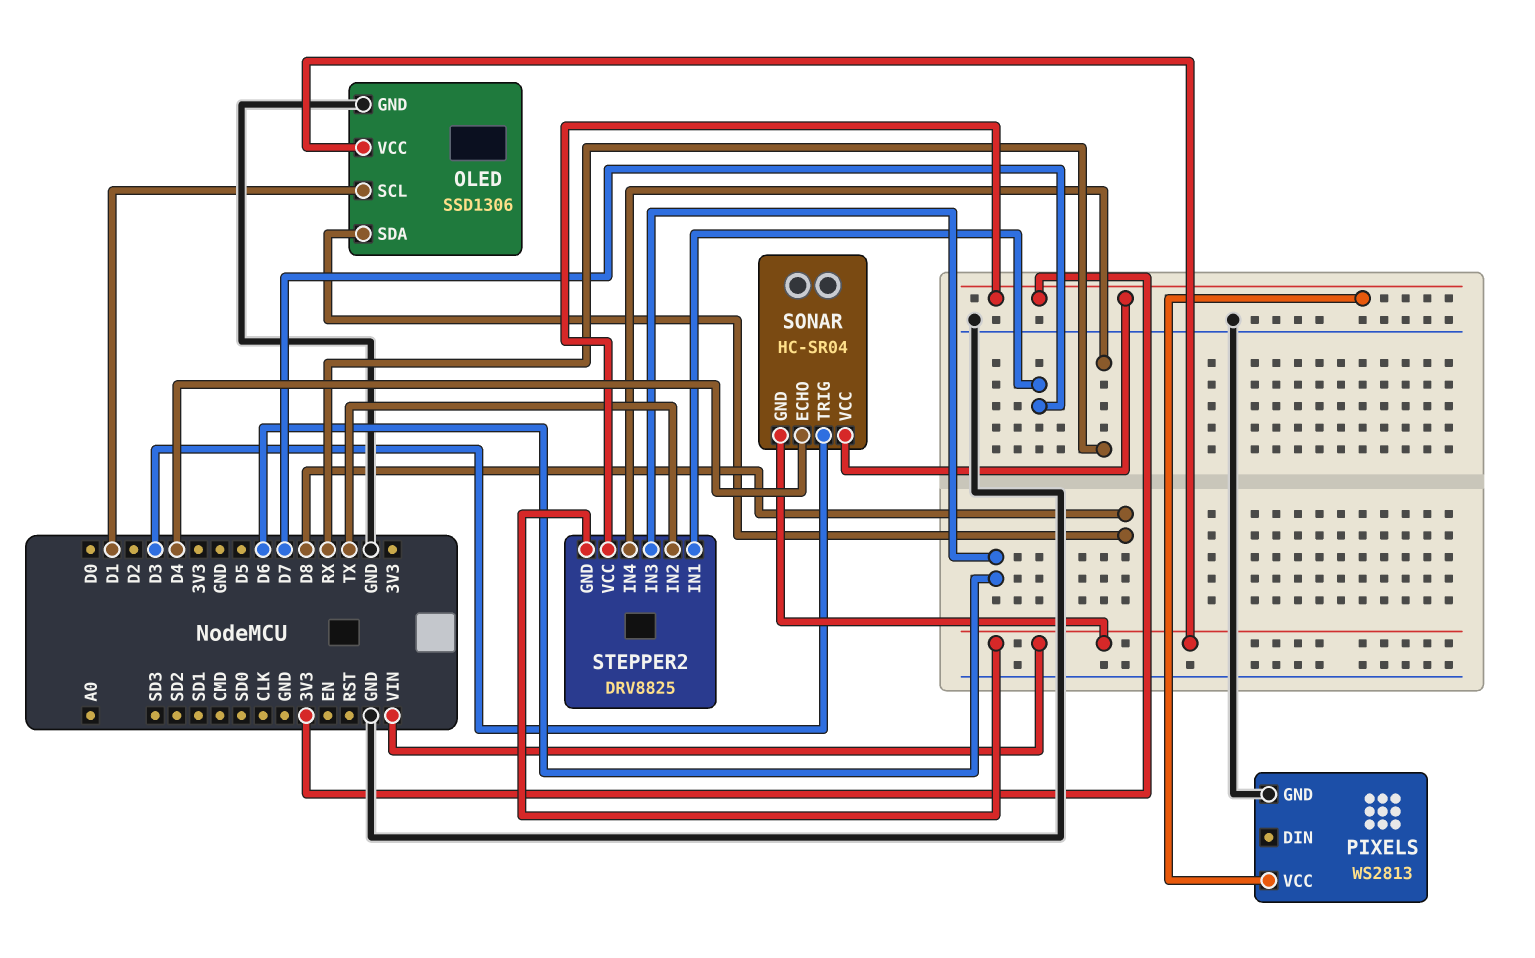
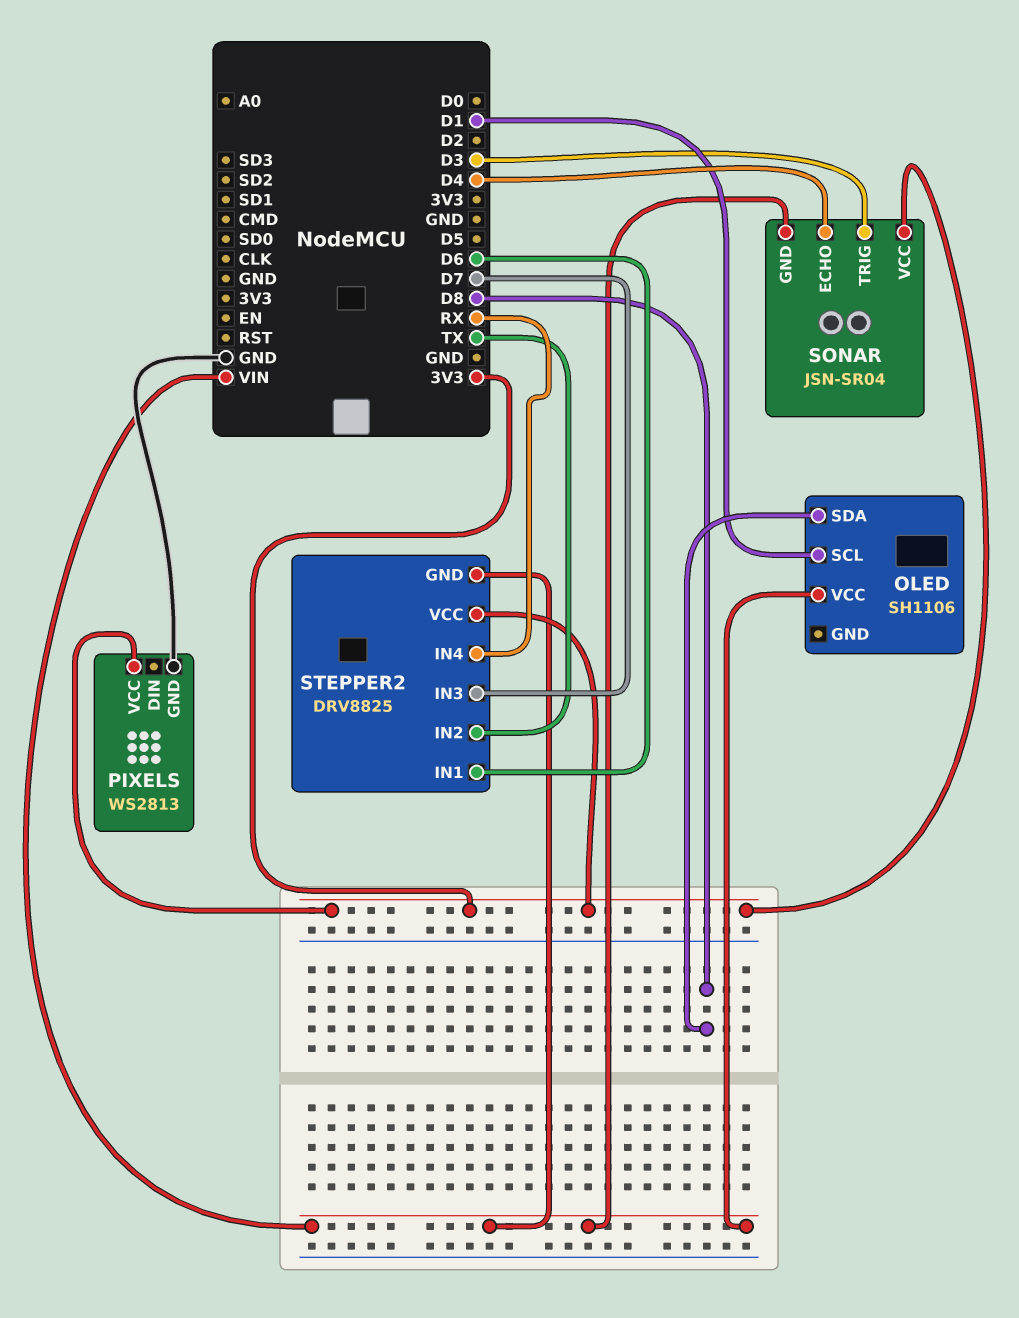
OLED: SSD1306 -> SH1106
OLED pin GND: GND -> none
SONAR: HC-SR04 -> JSN-SR04
STEPPER2 pin IN1: D7 -> D6
STEPPER2 pin IN3: D6 -> D7

